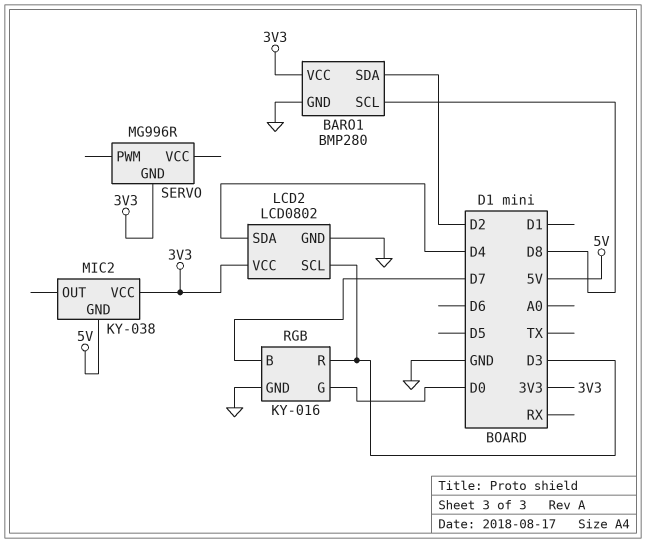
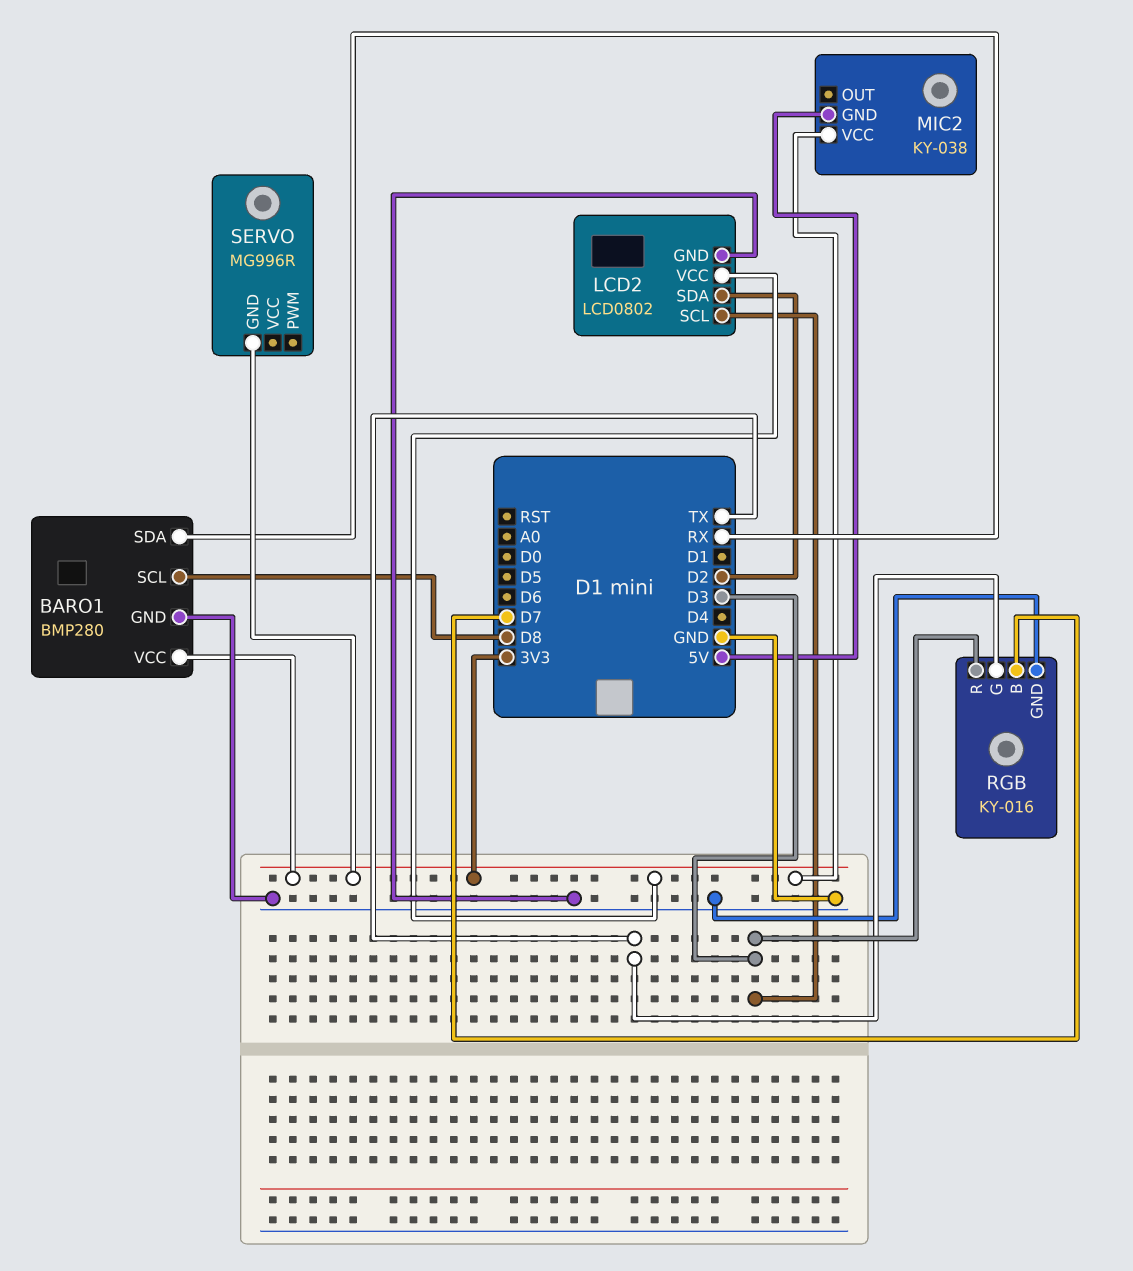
BARO1 pin SDA: D2 -> RX
LCD2 pin SDA: D4 -> D2
RGB pin G: D0 -> TX

